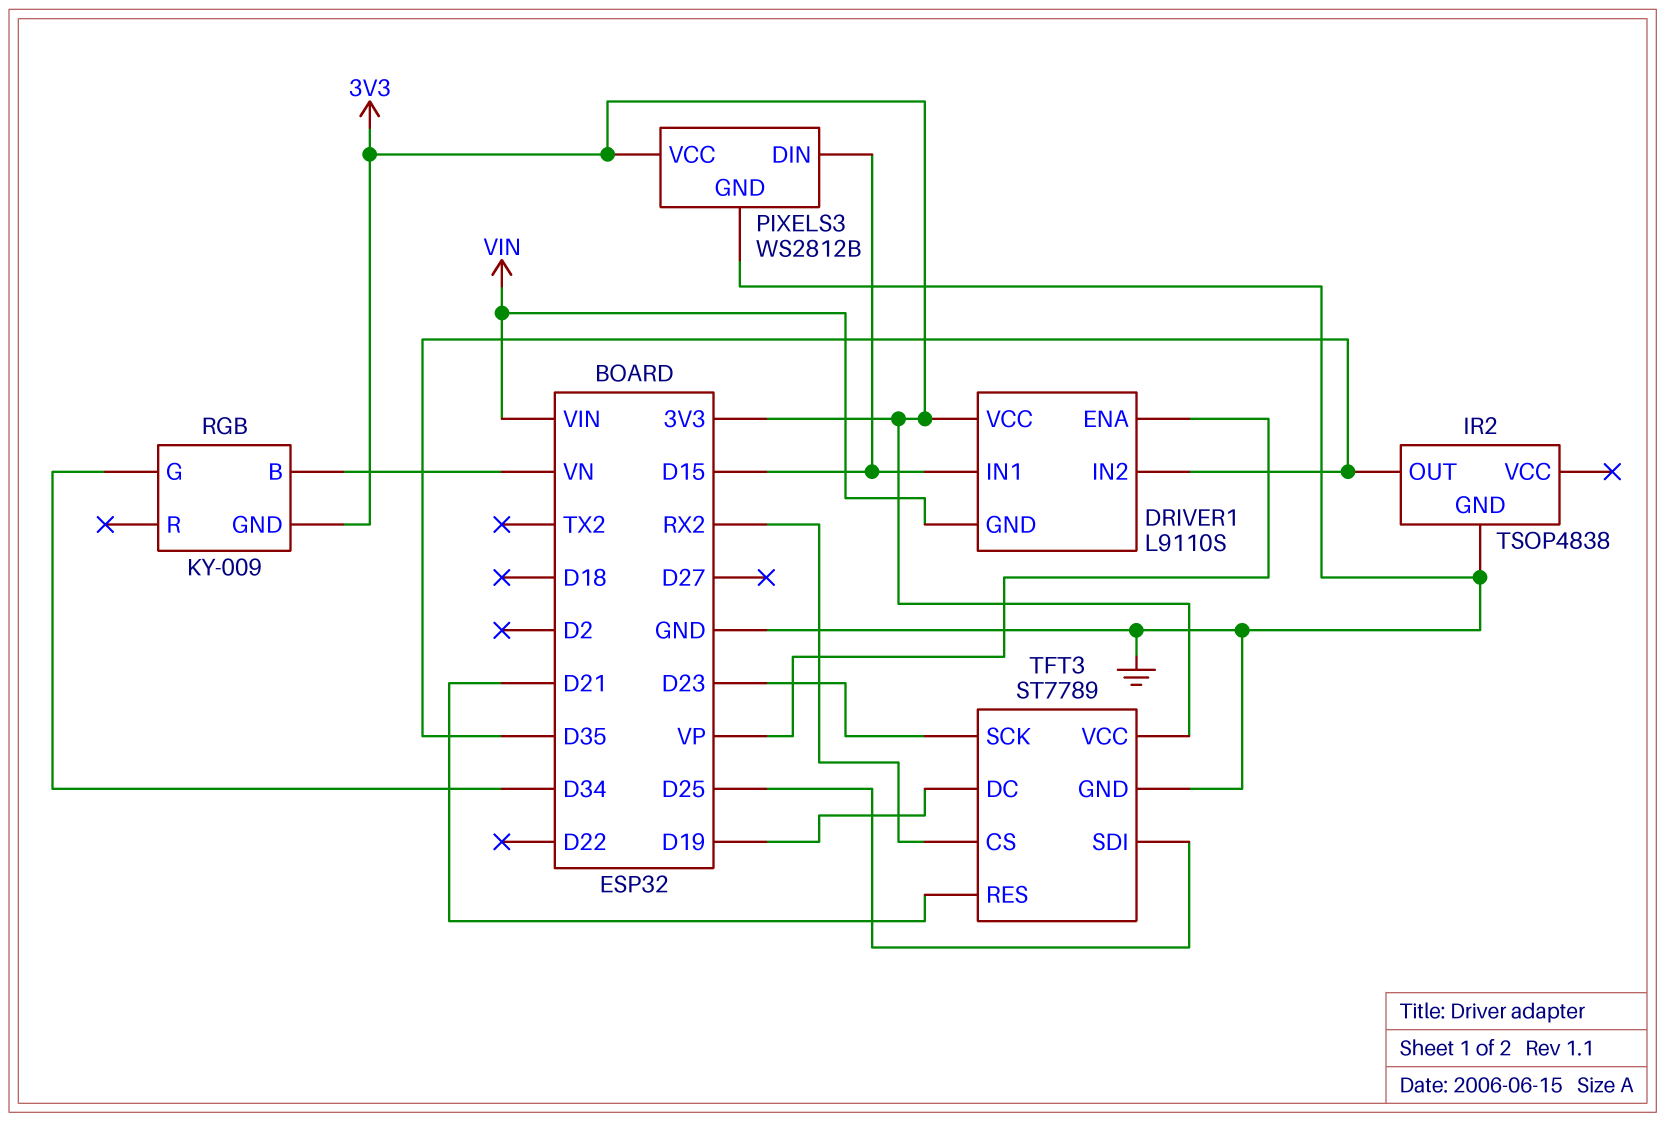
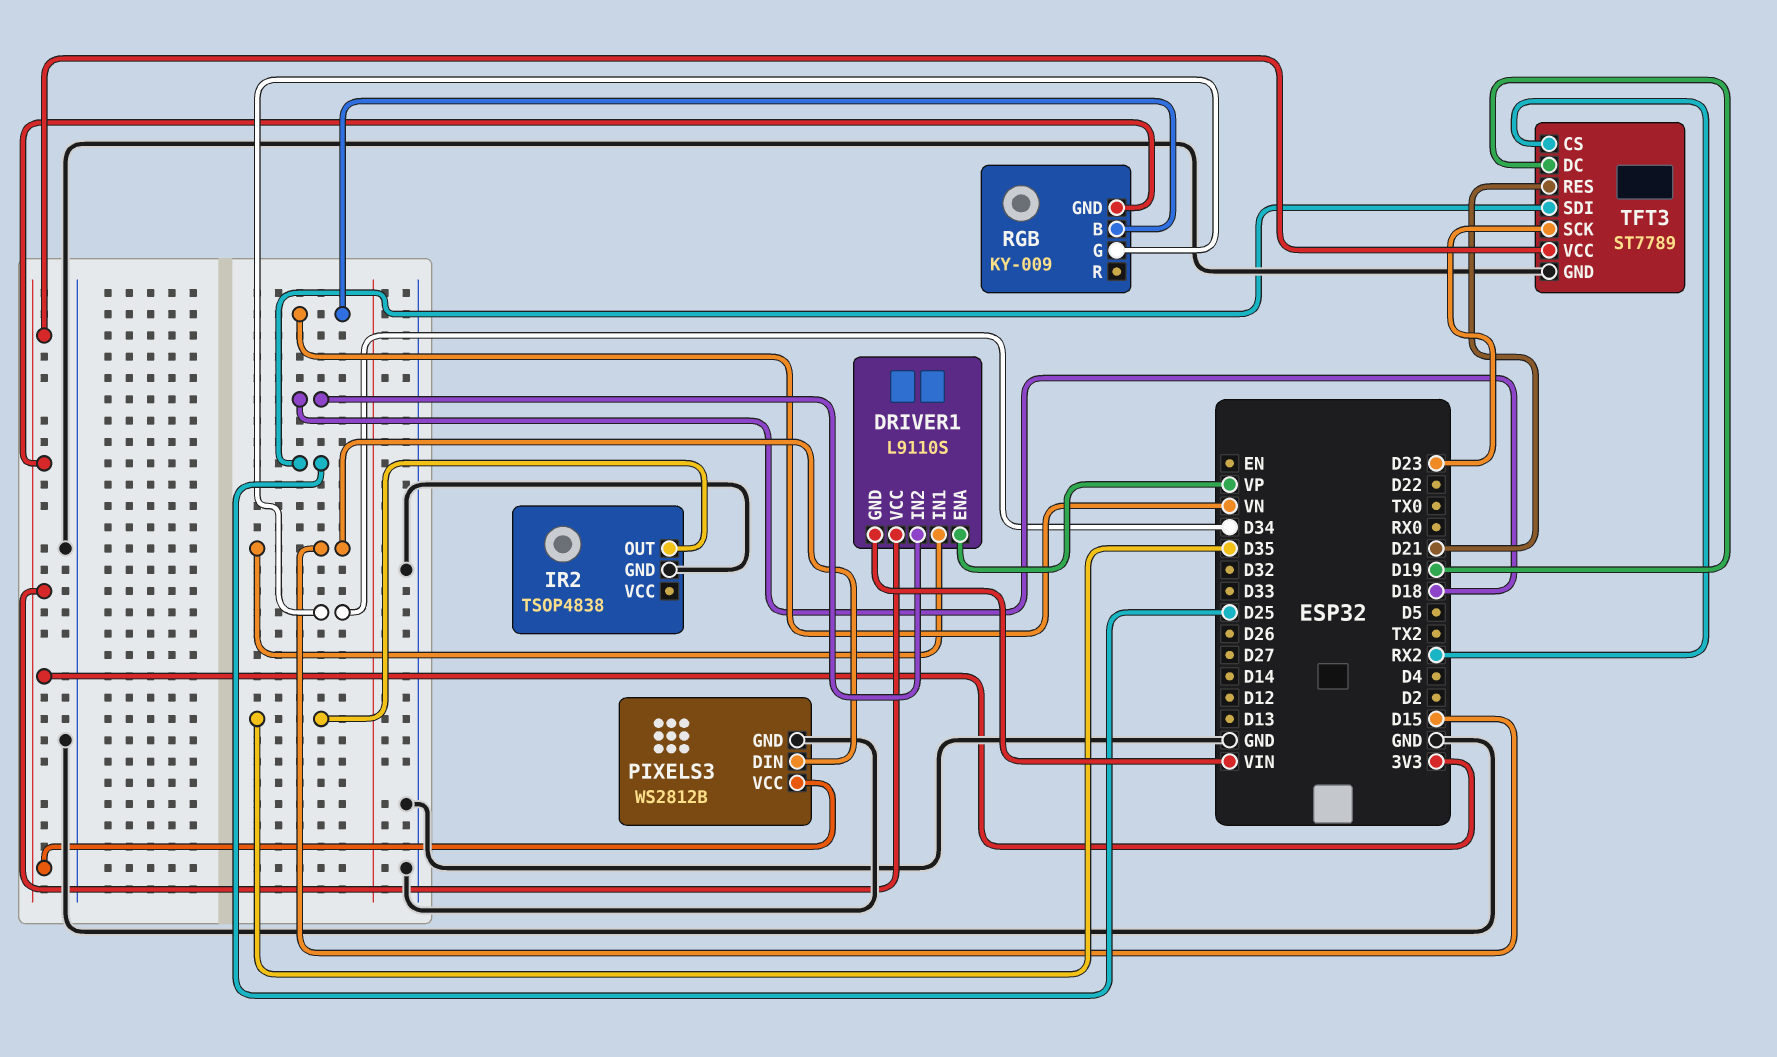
DRIVER1 pin IN2: D35 -> D18

